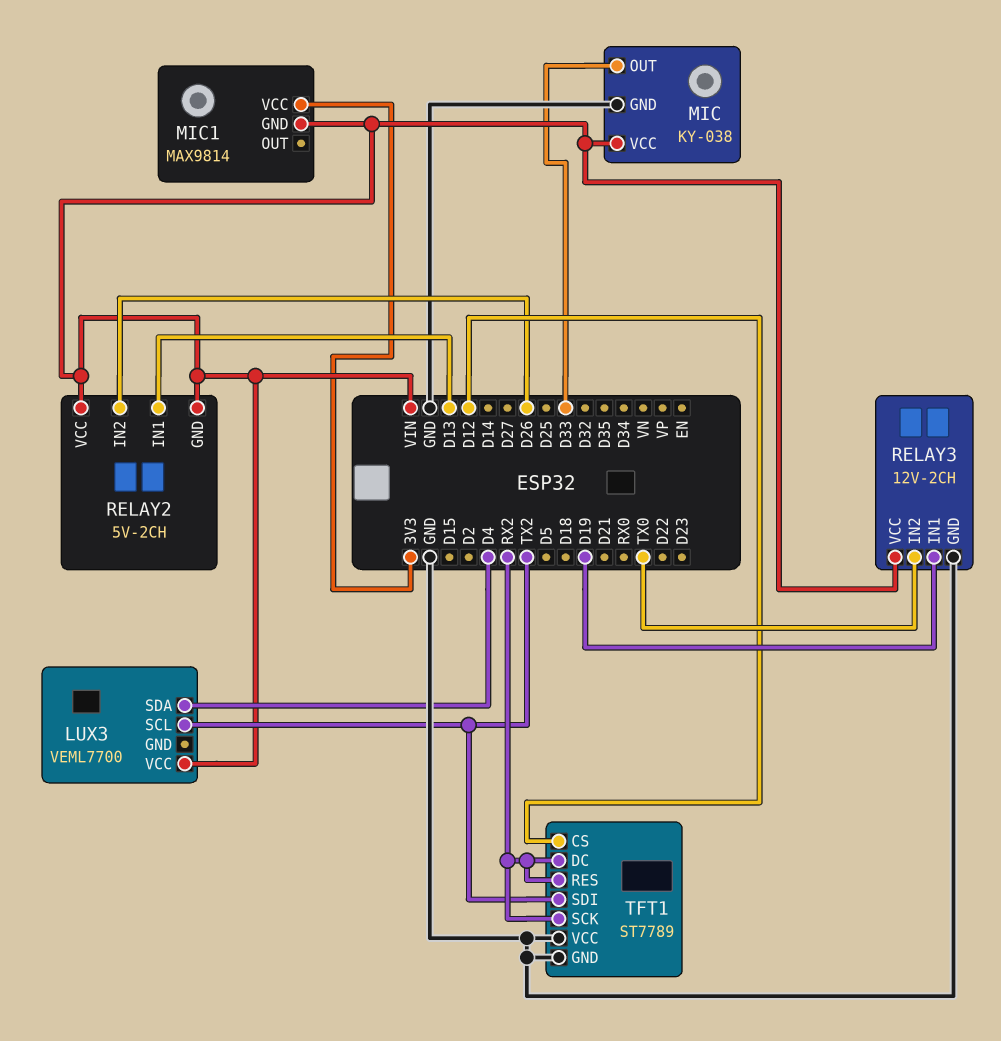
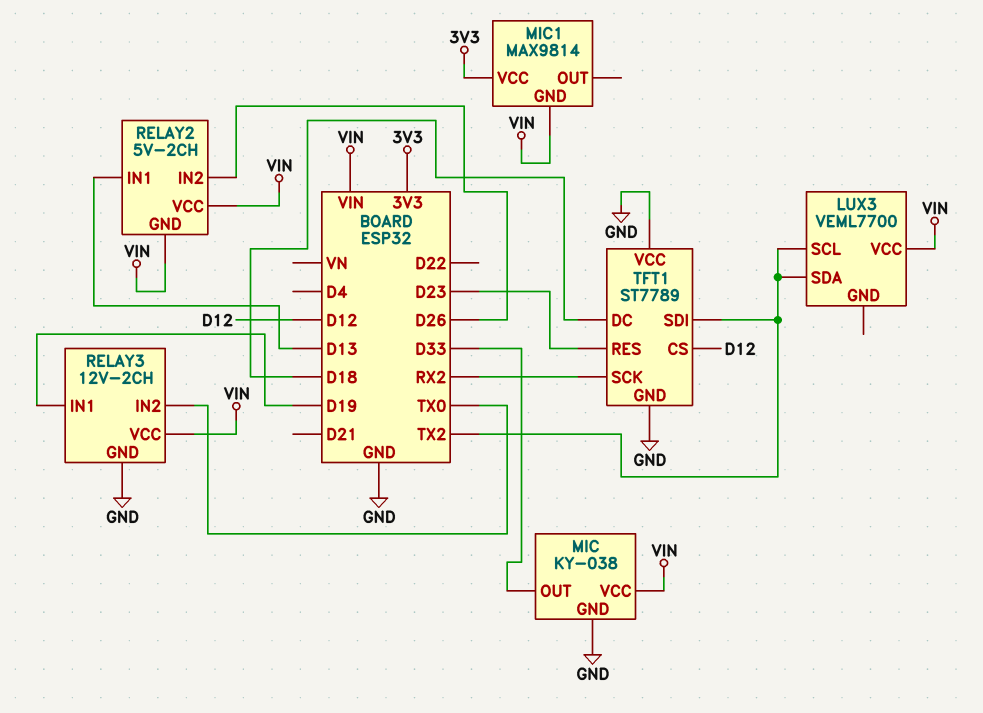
LUX3 pin SDA: D4 -> TX2
TFT1 pin DC: RX2 -> D18
TFT1 pin RES: RX2 -> D23

